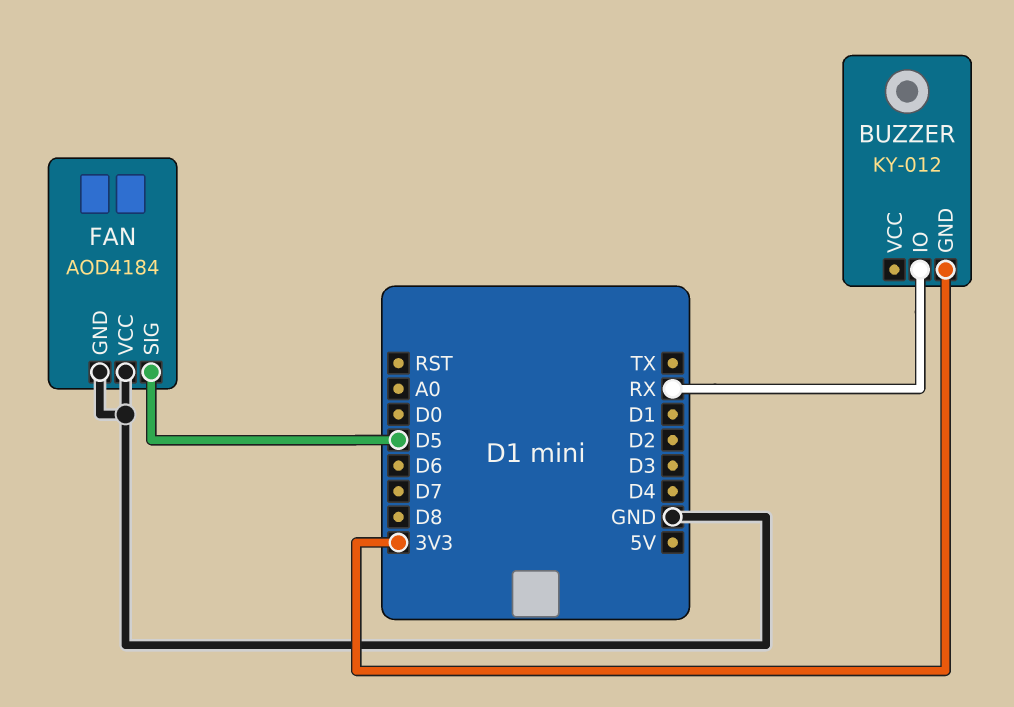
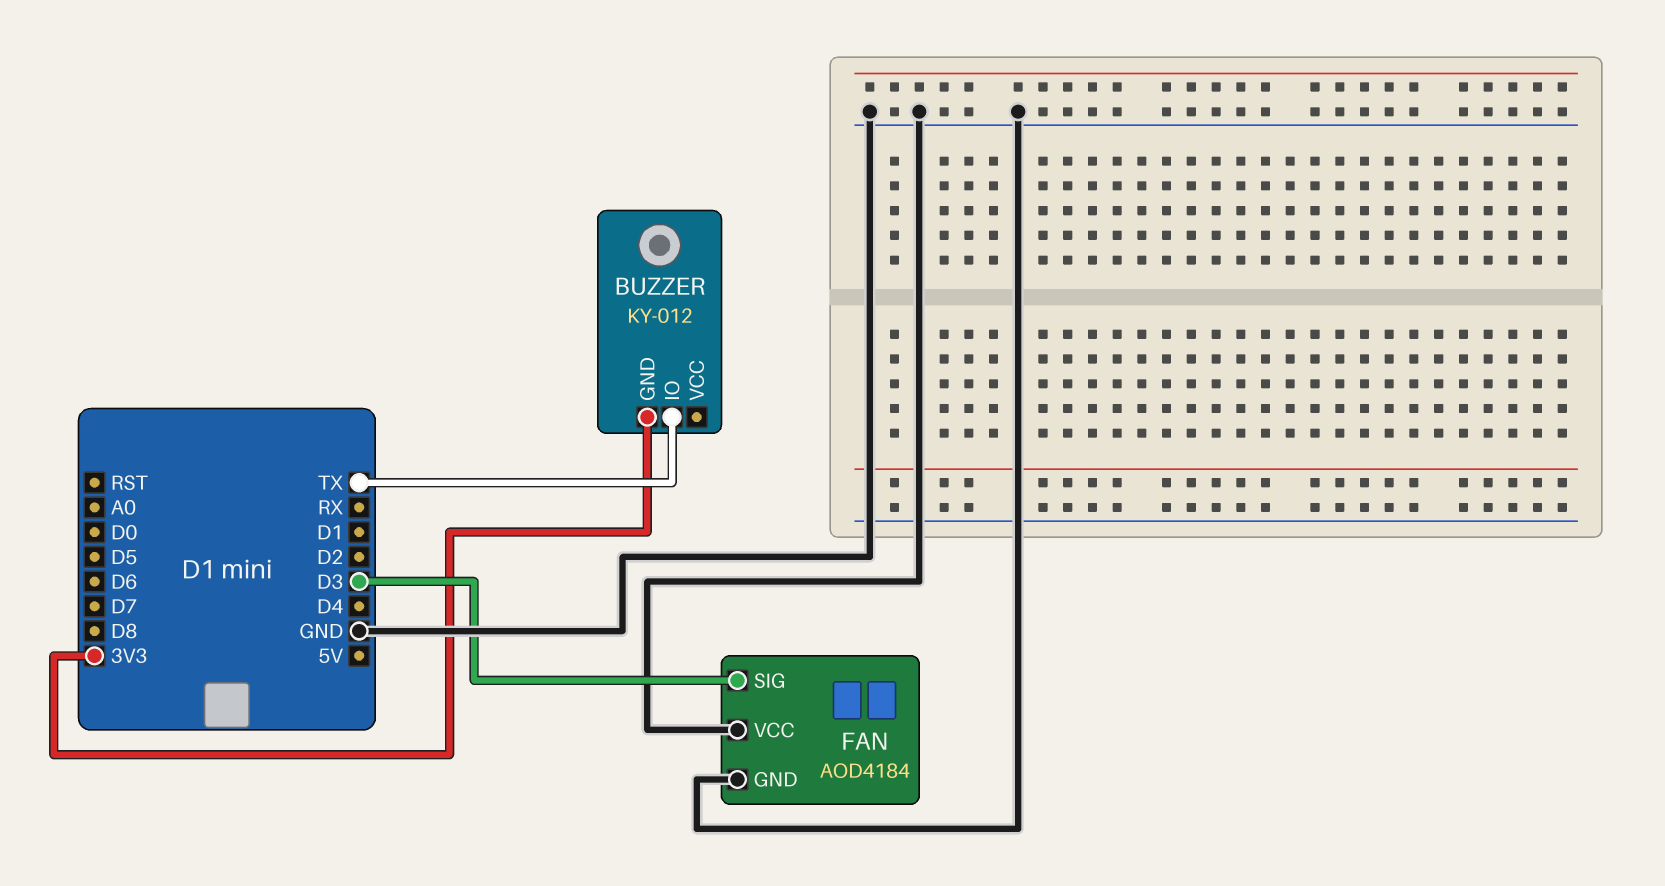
BUZZER pin IO: RX -> TX
FAN pin SIG: D5 -> D3

